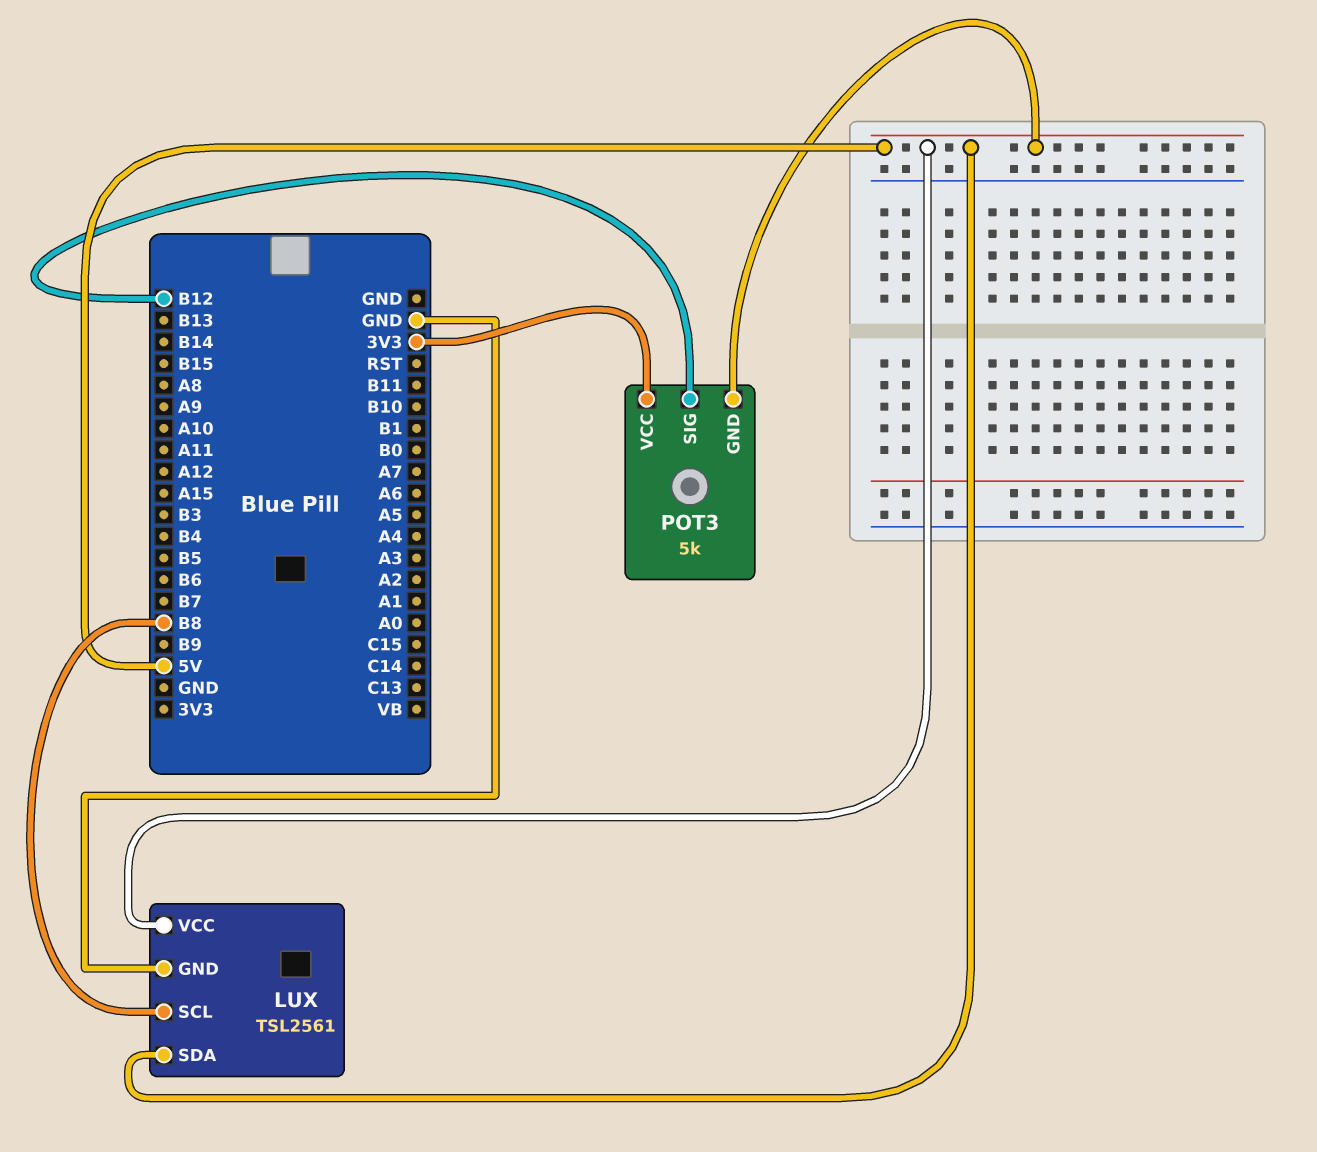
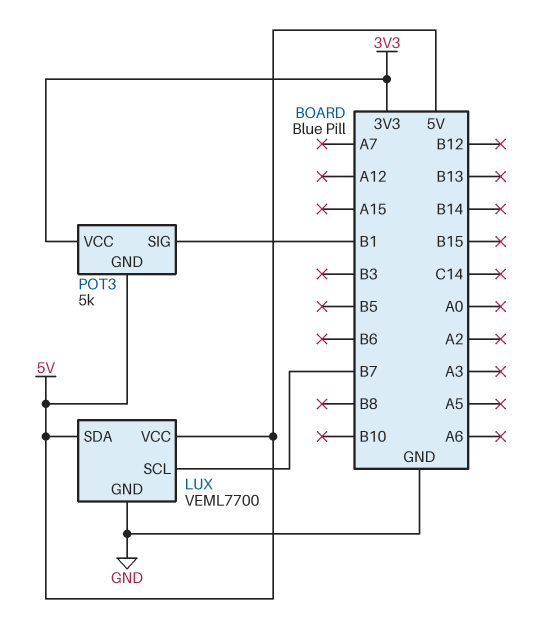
LUX: TSL2561 -> VEML7700
LUX pin SCL: B8 -> B7
POT3 pin SIG: B12 -> B1

